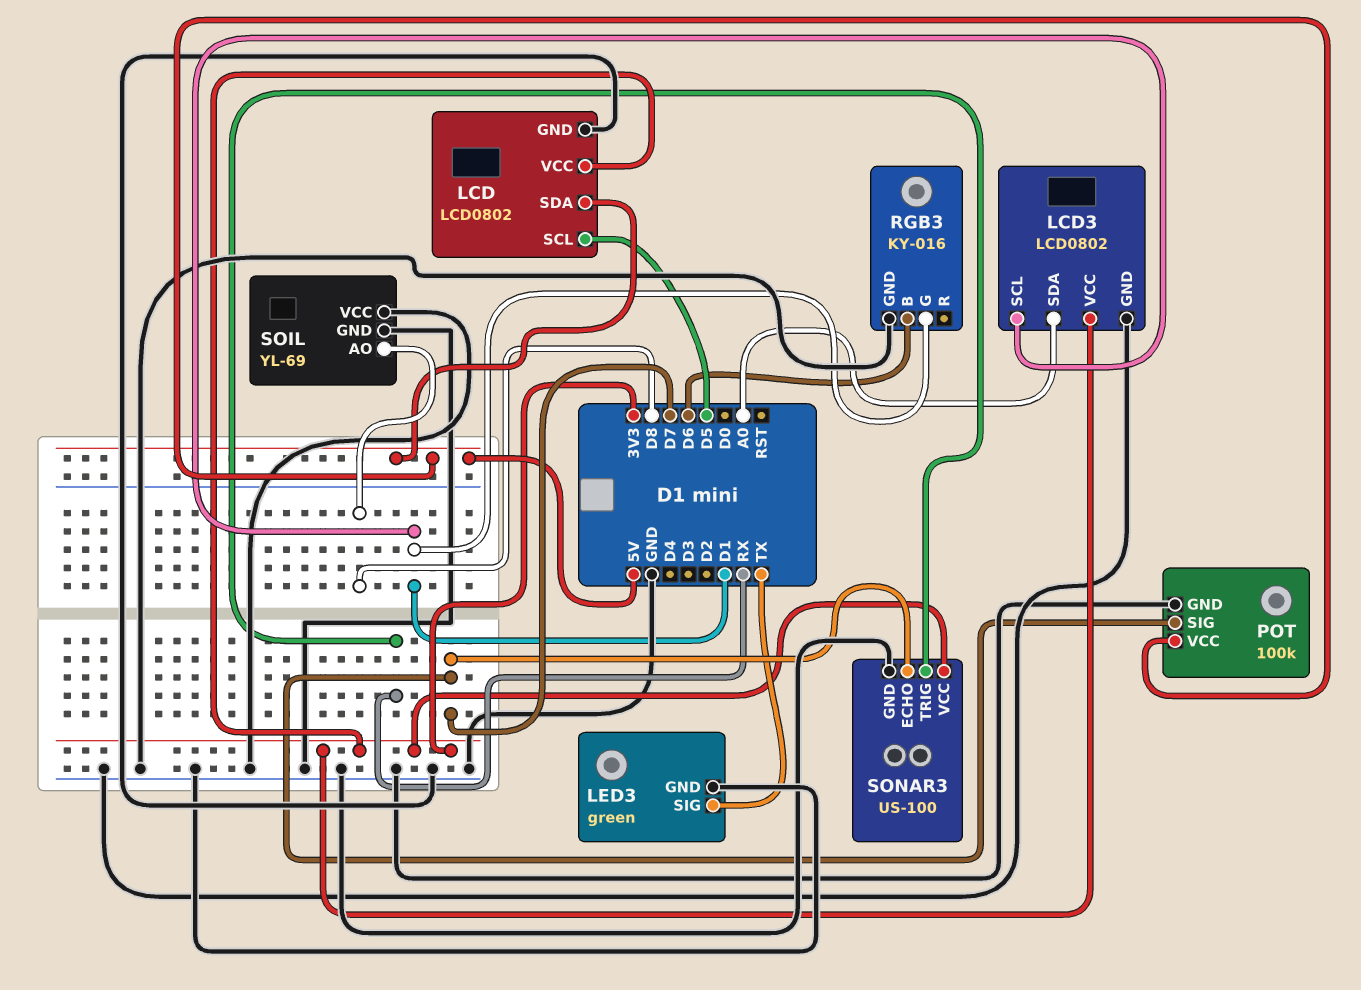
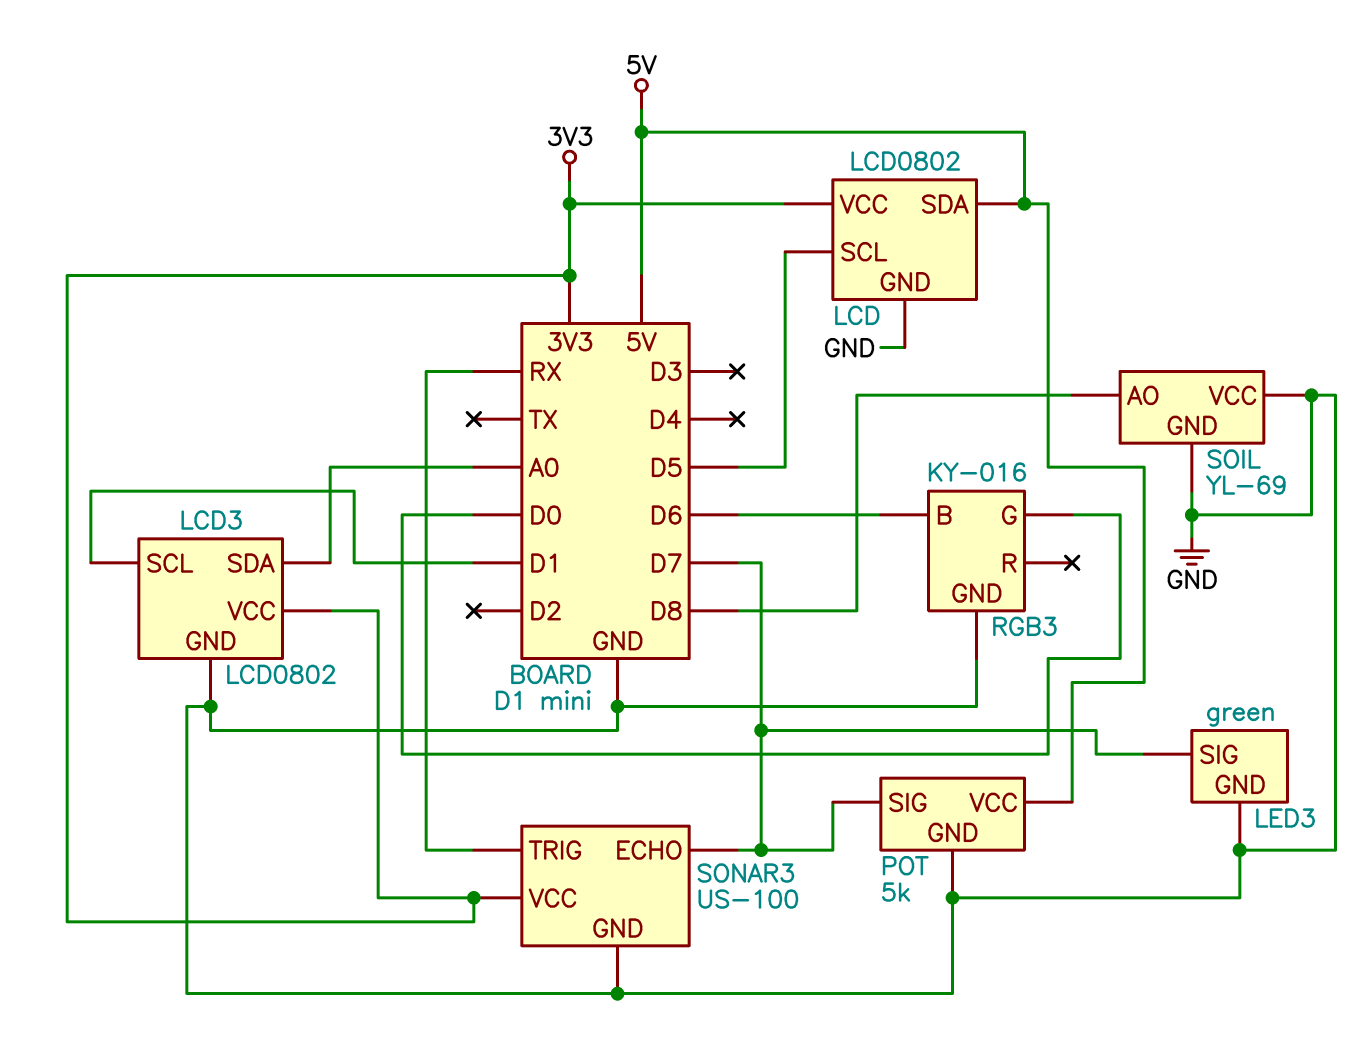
LED3 pin SIG: TX -> D7
POT: 100k -> 5k
RGB3 pin G: D1 -> D0

